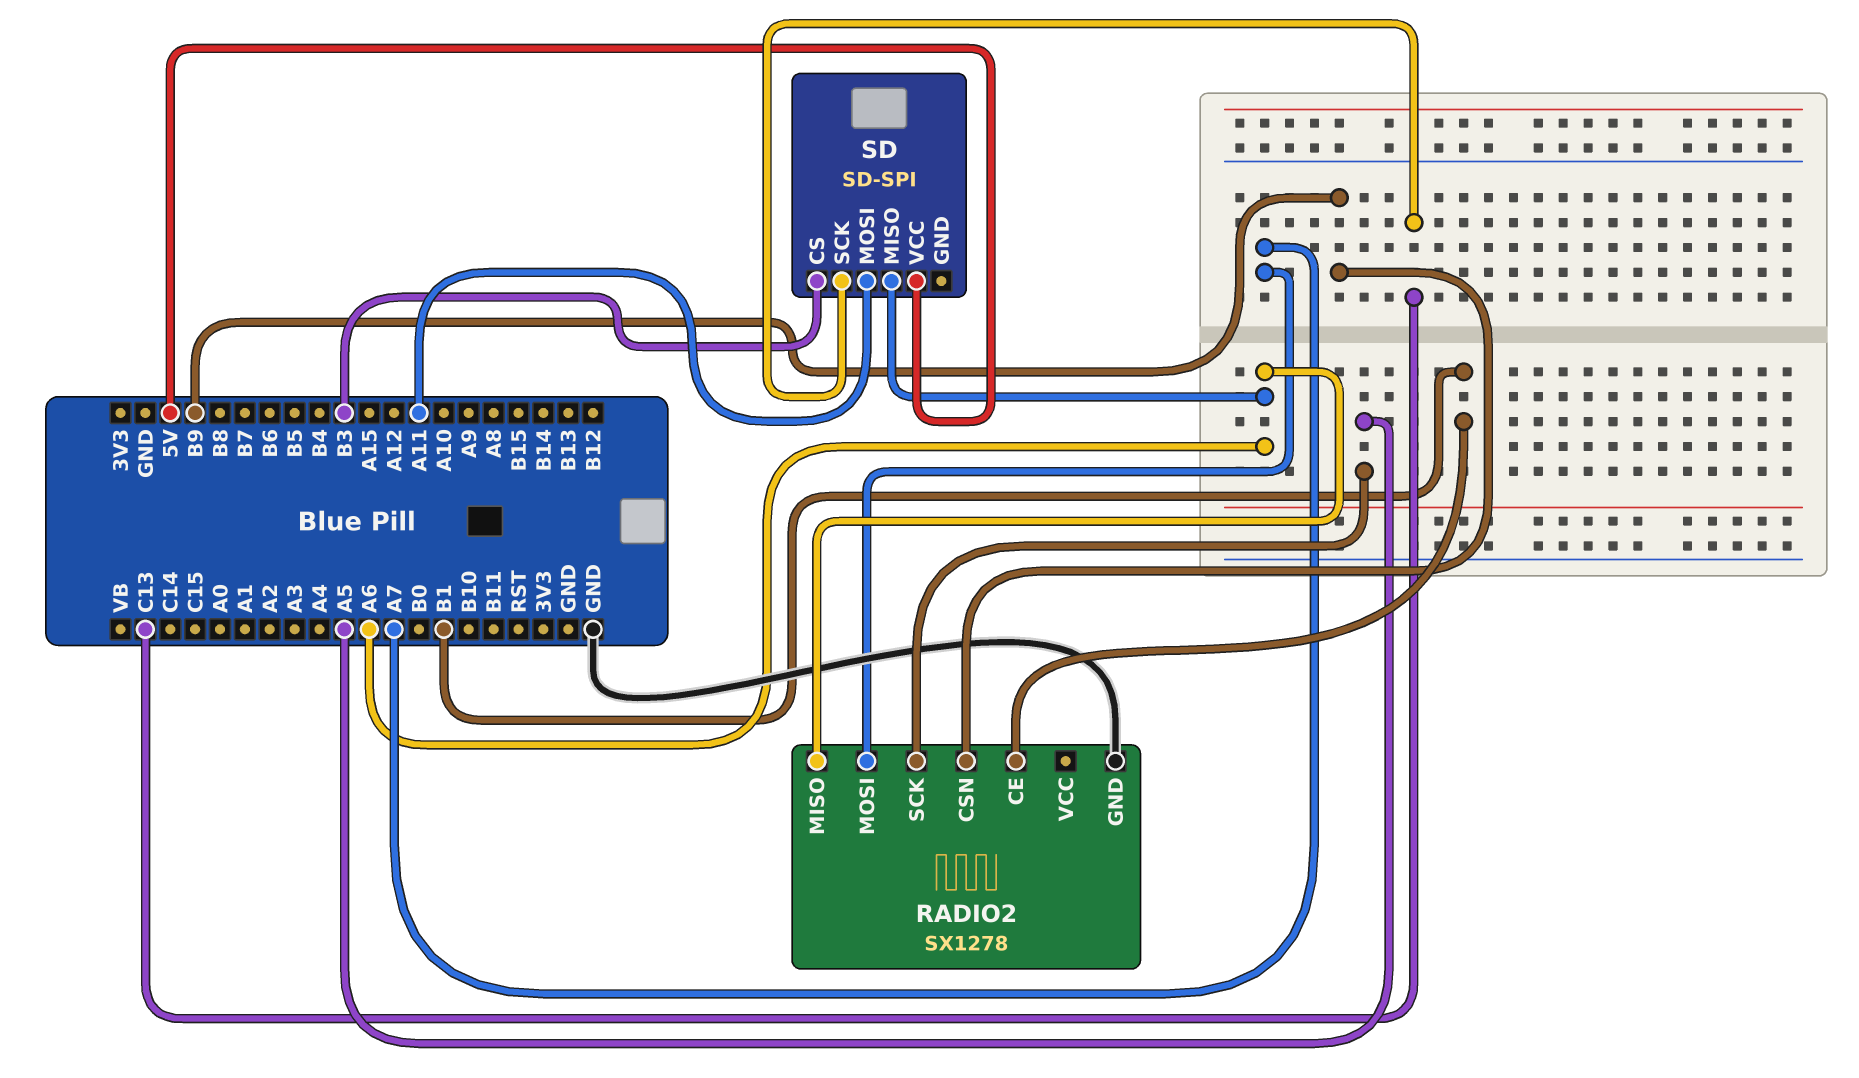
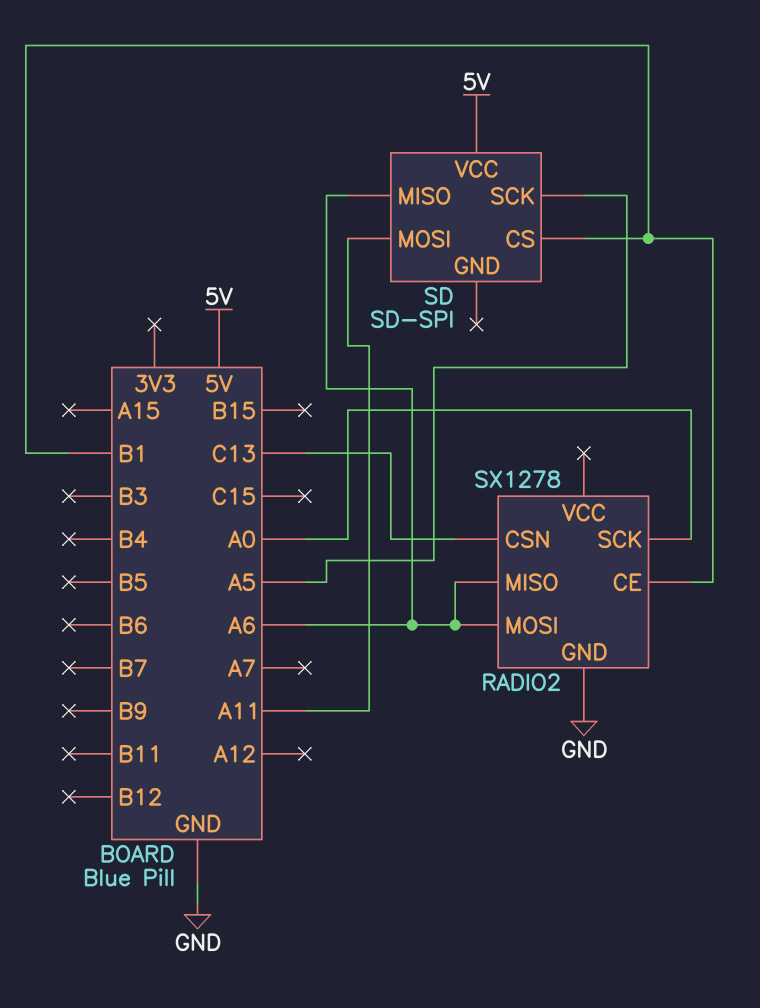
RADIO2 pin CSN: B9 -> C13
RADIO2 pin MOSI: A7 -> A6
RADIO2 pin SCK: A5 -> A0
SD pin CS: B3 -> B1
SD pin SCK: C13 -> A5

